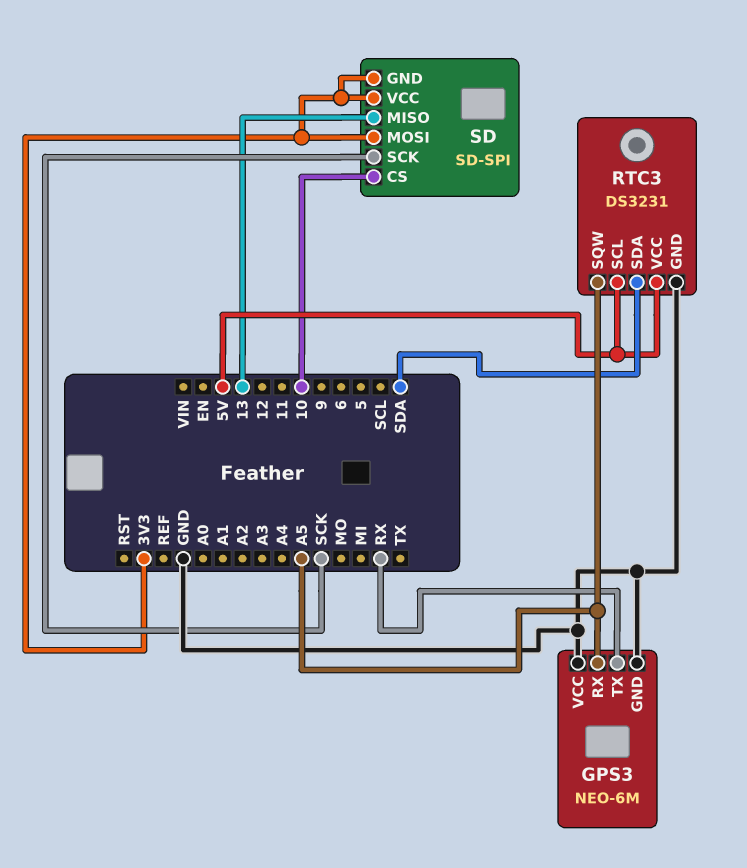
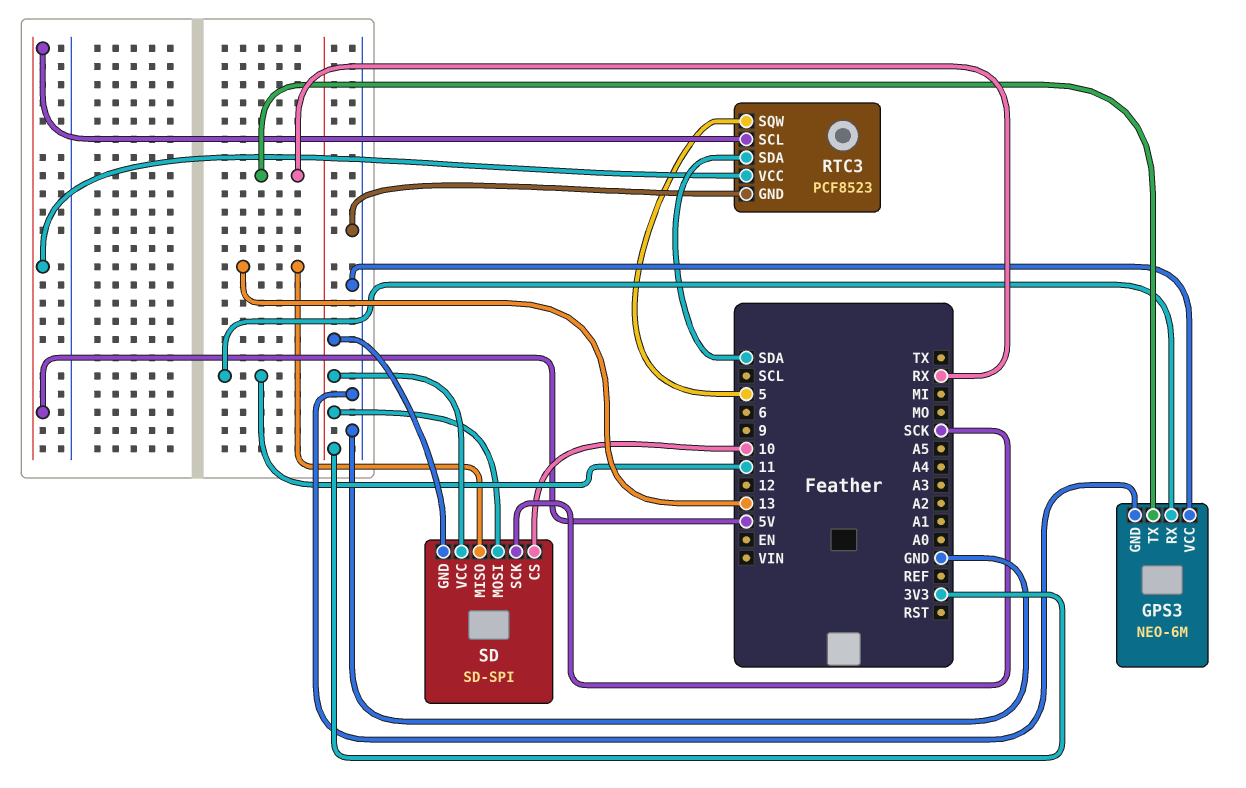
GPS3 pin RX: A5 -> 11
RTC3: DS3231 -> PCF8523
RTC3 pin SQW: A5 -> 5

